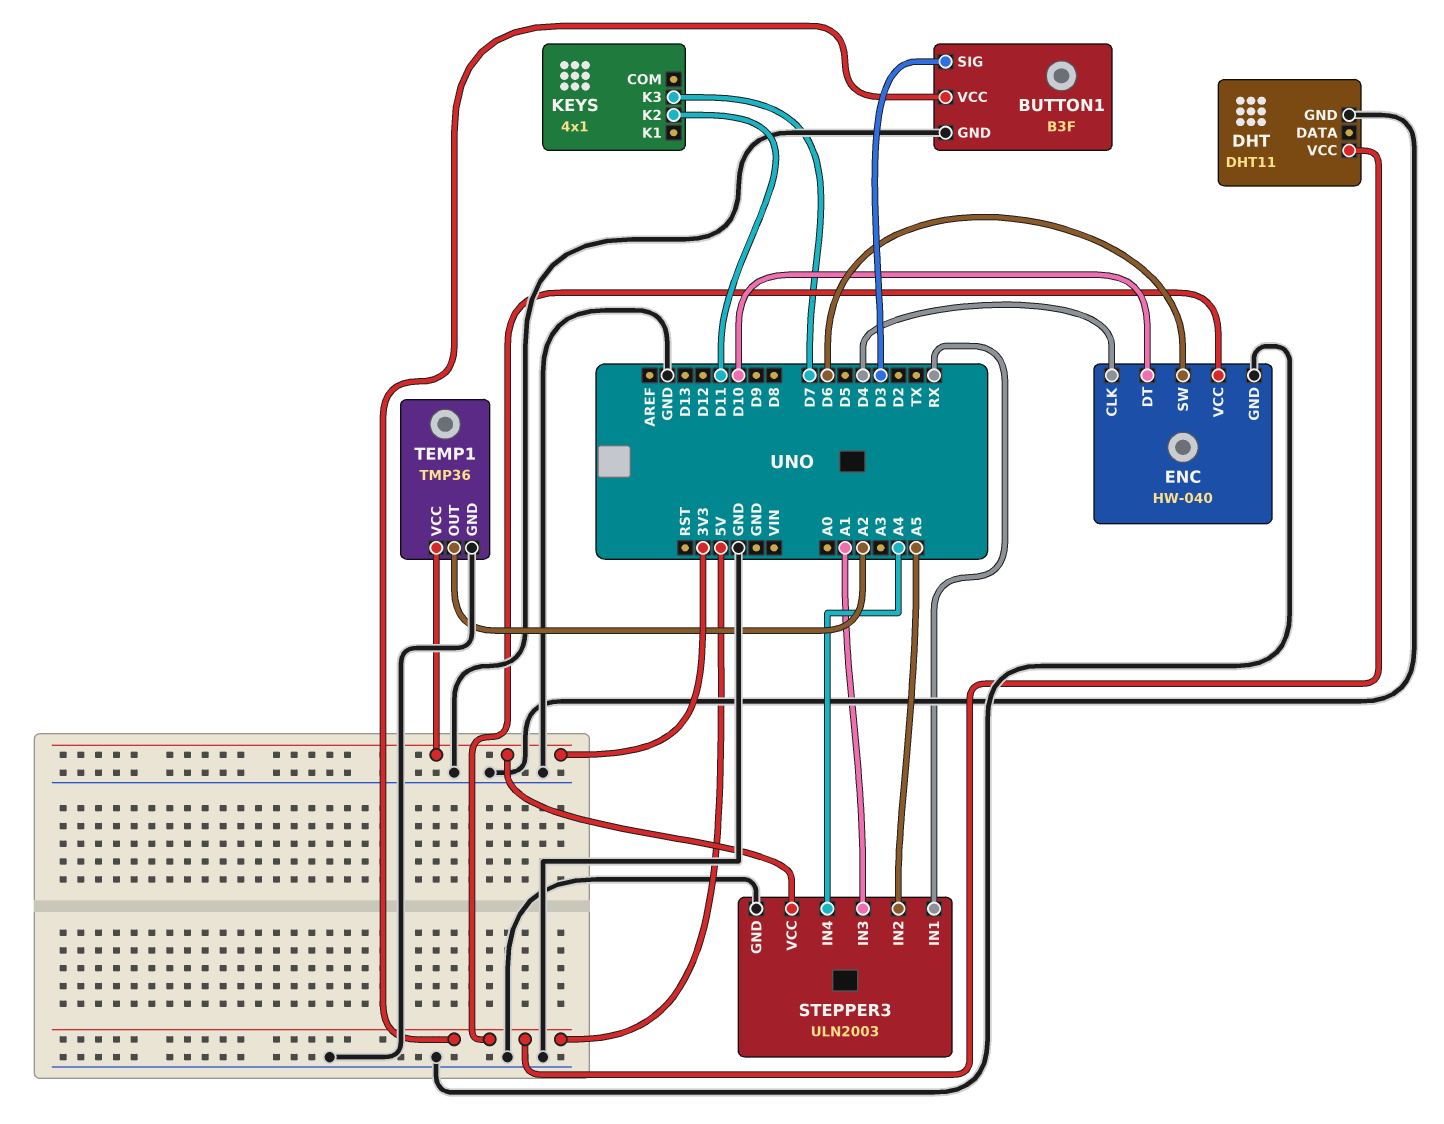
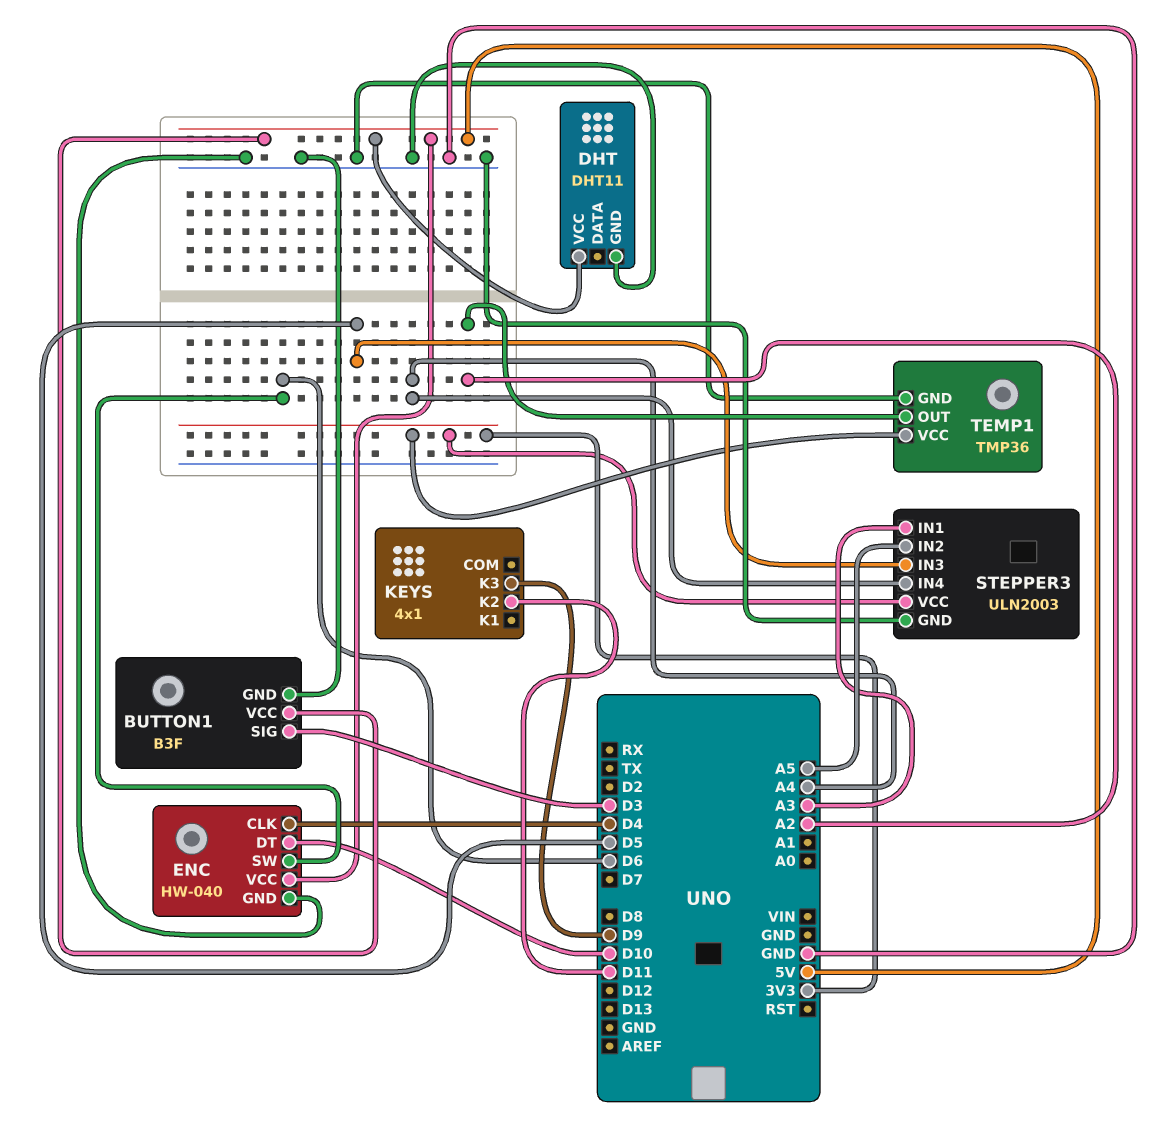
KEYS pin K3: D7 -> D9
STEPPER3 pin IN1: RX -> A3
STEPPER3 pin IN3: A1 -> D5

